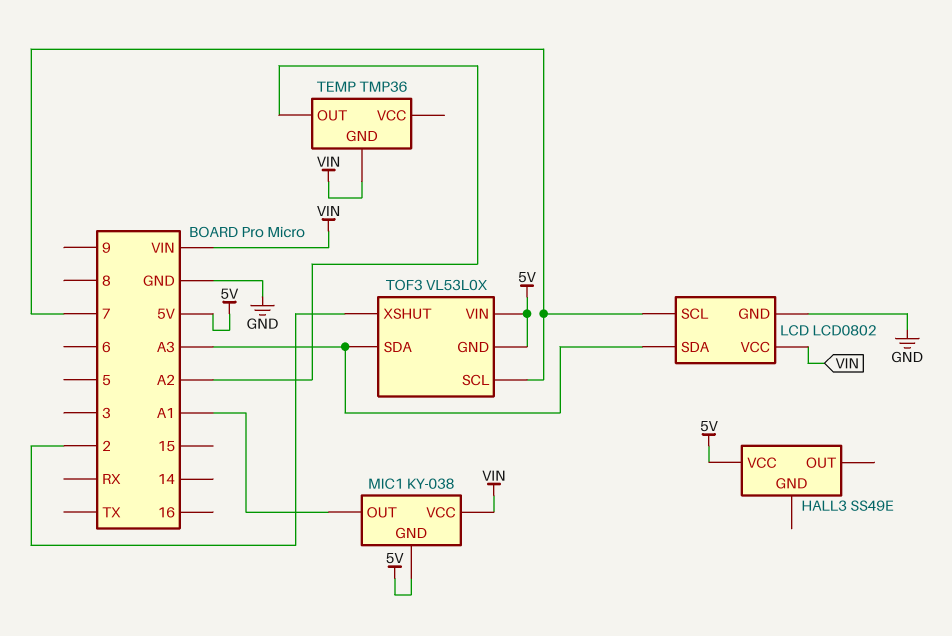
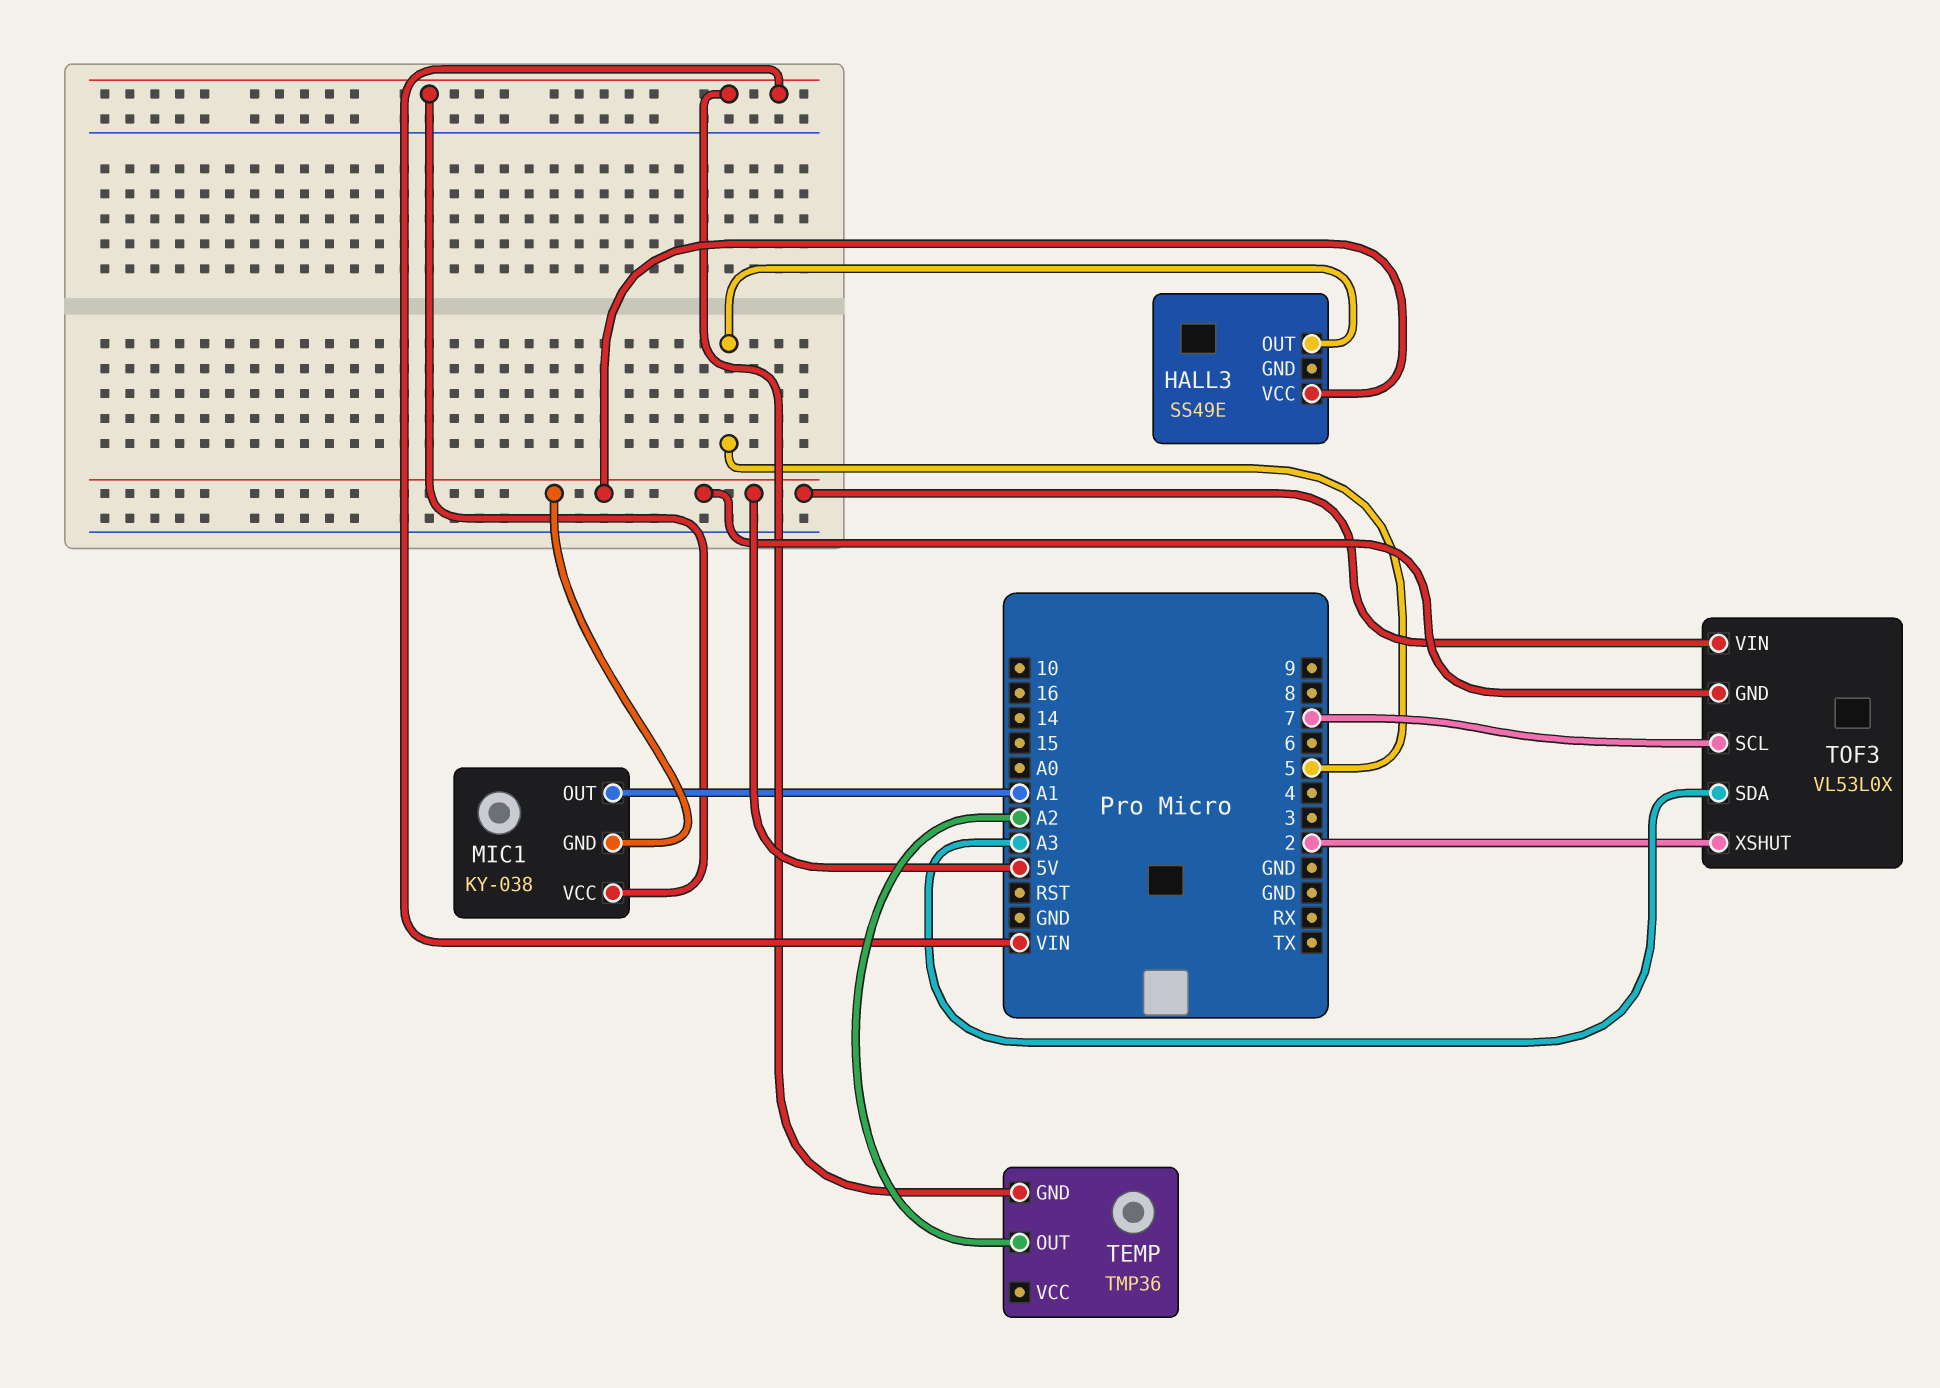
HALL3 pin OUT: none -> 5
LCD: LCD0802 -> none
LCD pin GND: GND -> none
LCD pin SCL: 7 -> none
LCD pin SDA: A3 -> none
LCD pin VCC: VIN -> none

